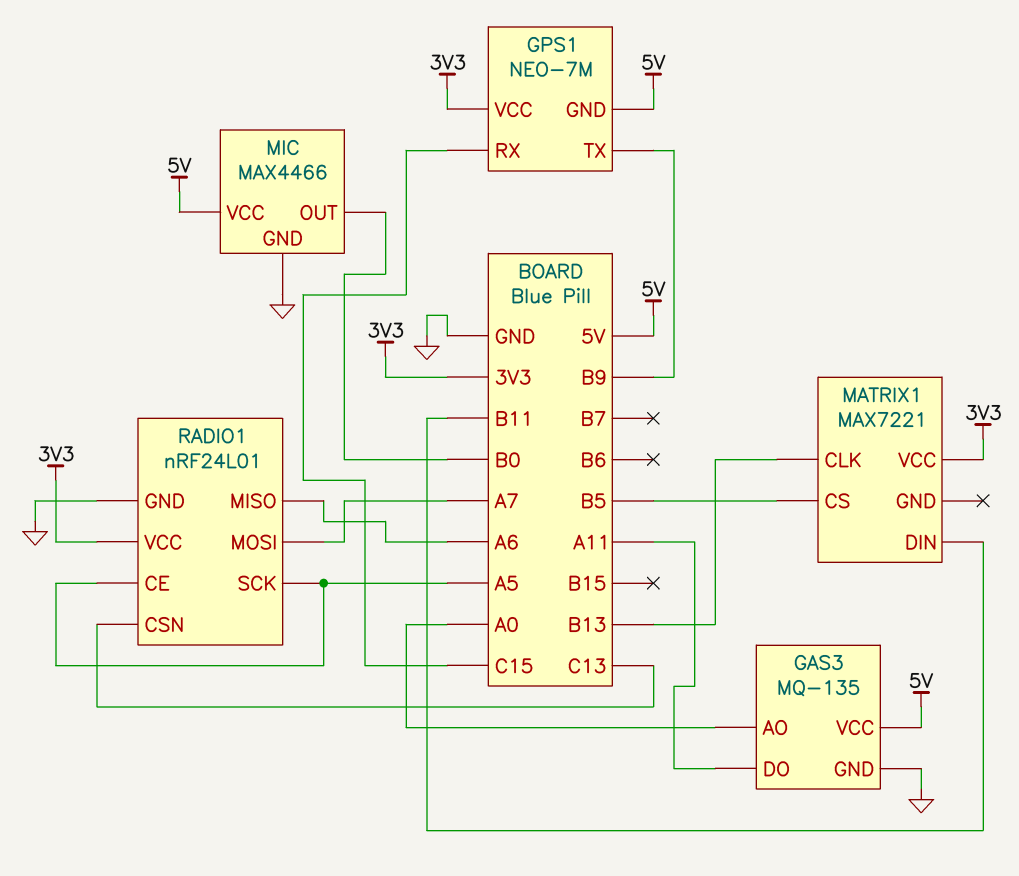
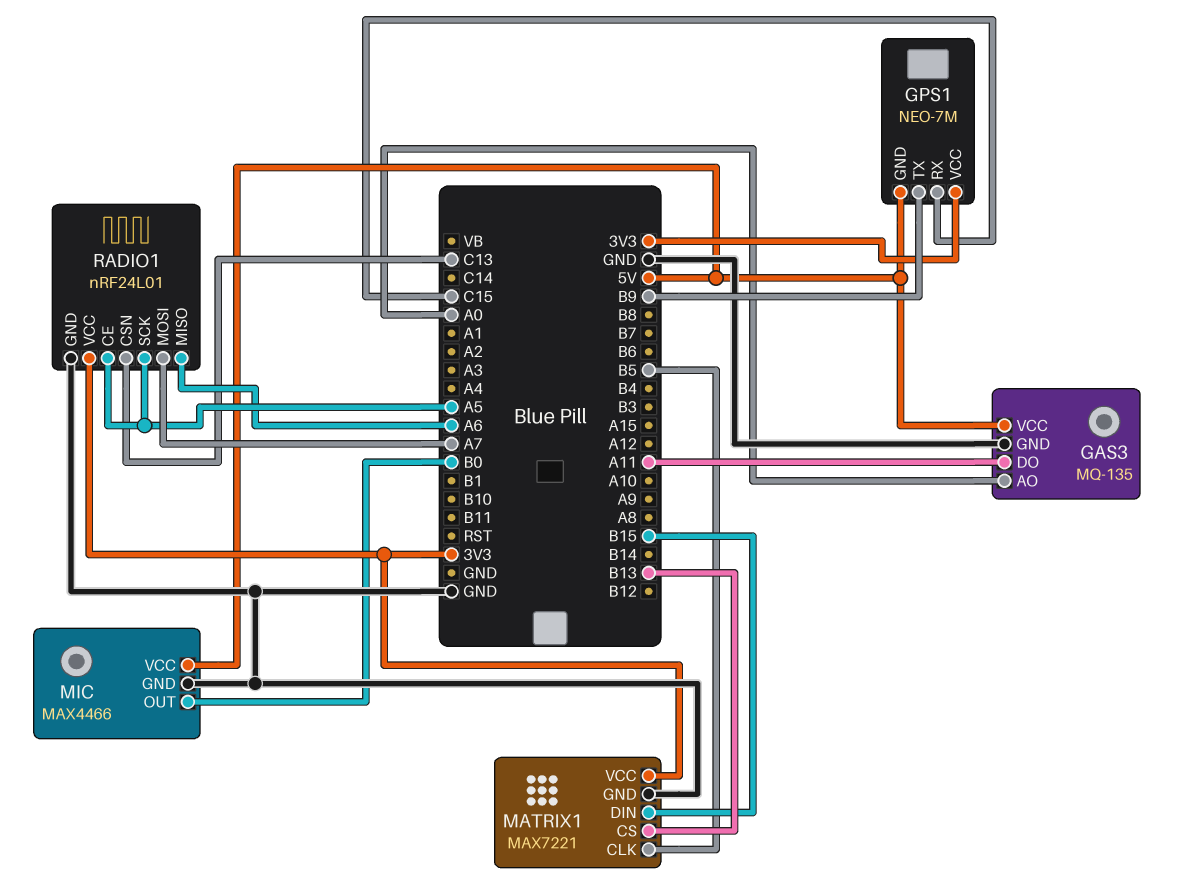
MATRIX1 pin CLK: B13 -> B5
MATRIX1 pin CS: B5 -> B13
MATRIX1 pin DIN: B11 -> B15
MATRIX1 pin GND: none -> GND

